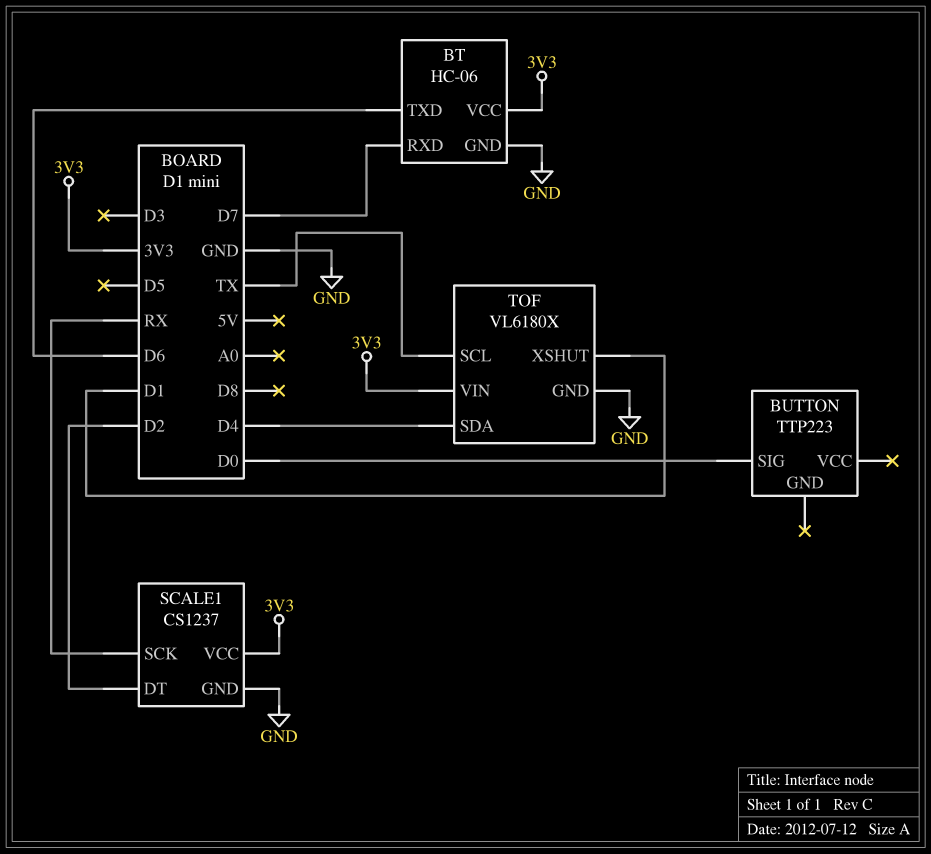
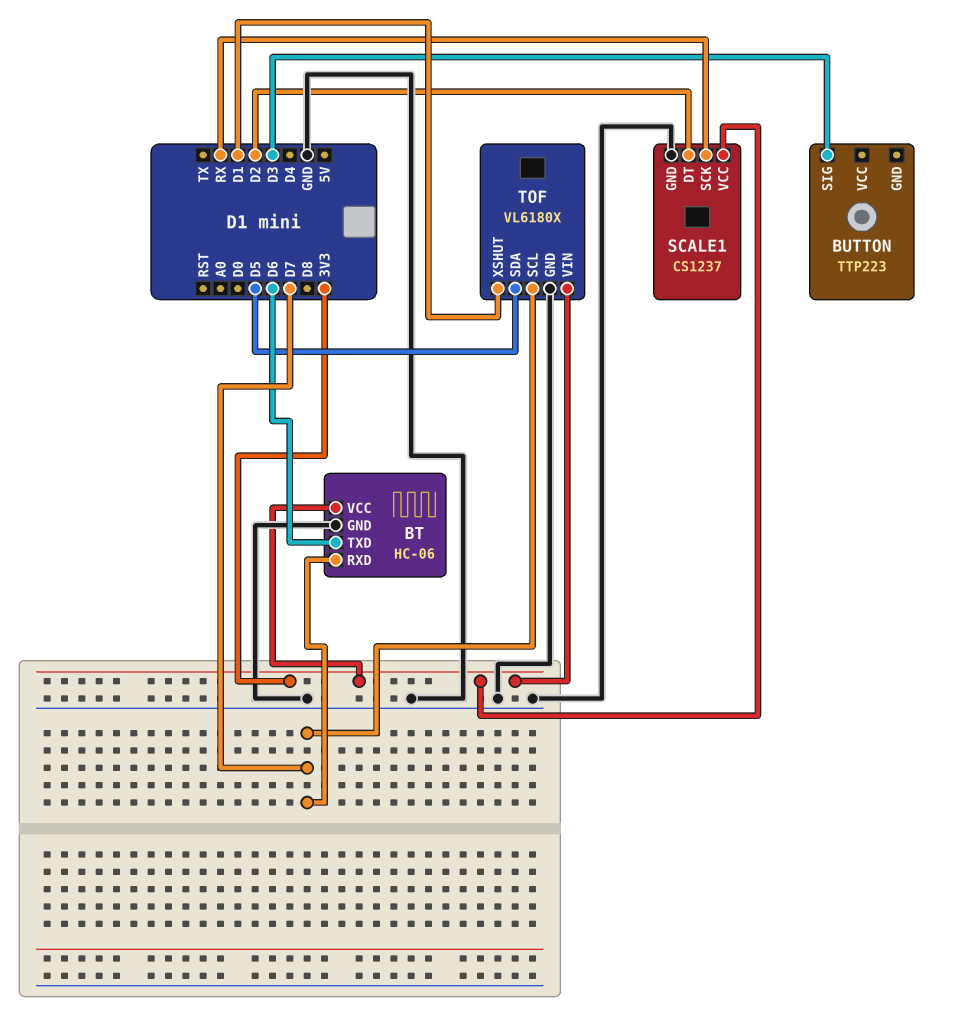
BUTTON pin SIG: D0 -> D3
TOF pin SCL: TX -> D7
TOF pin SDA: D4 -> D5

